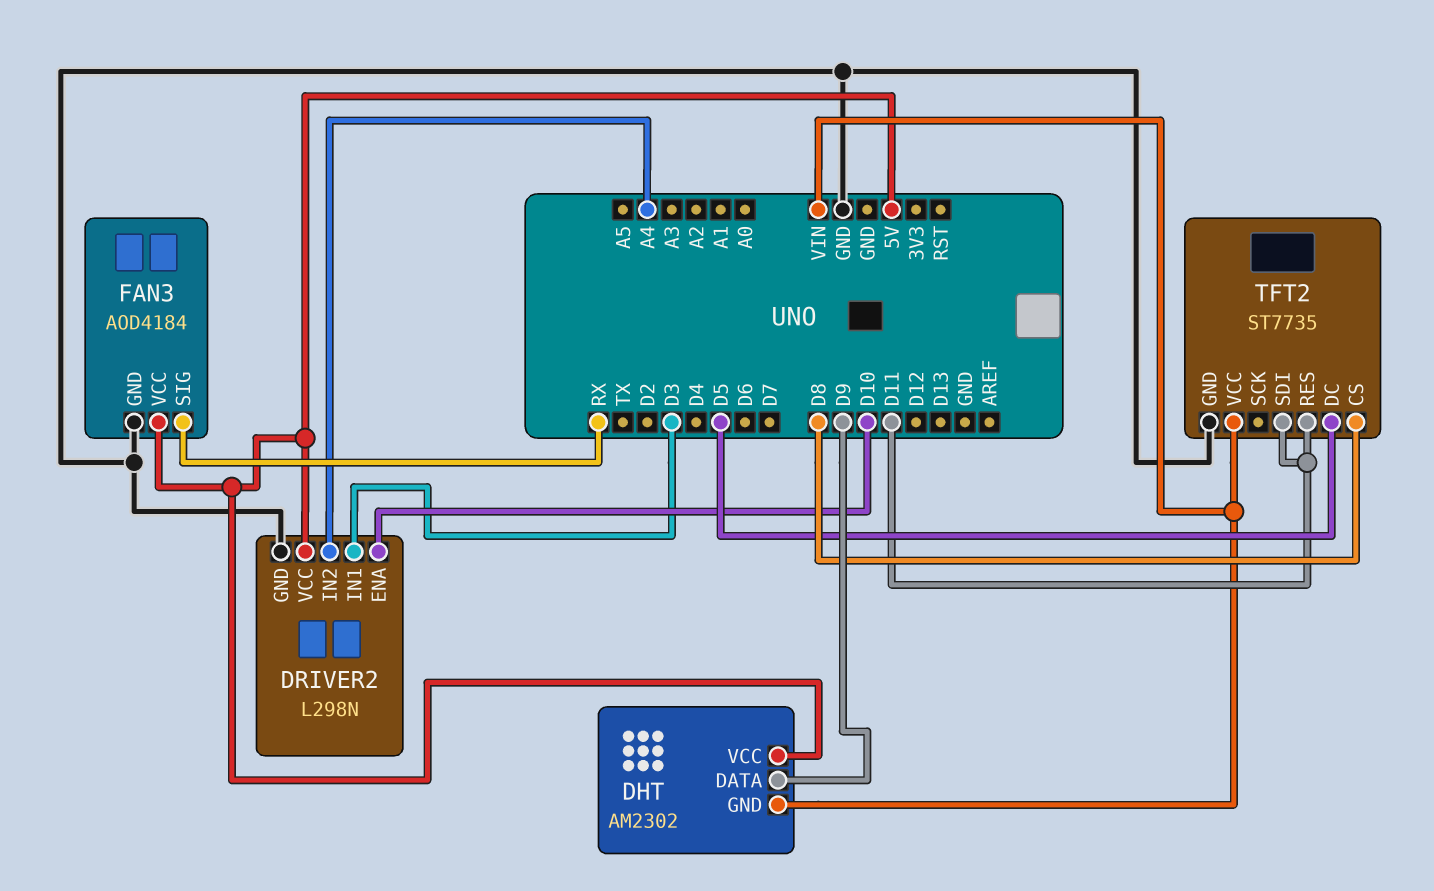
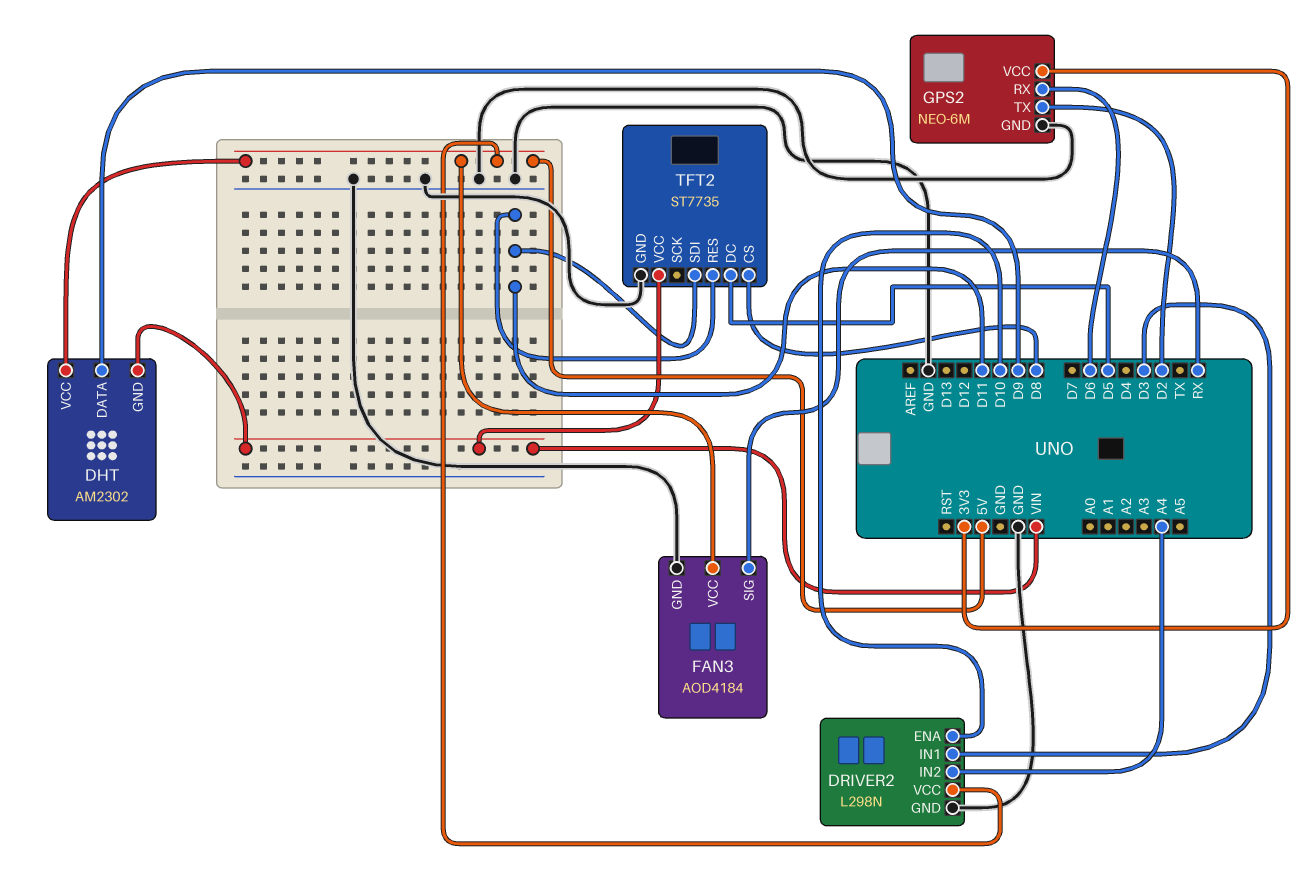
GPS2: none -> NEO-6M
GPS2 pin GND: none -> GND
GPS2 pin RX: none -> D6
GPS2 pin TX: none -> D2
GPS2 pin VCC: none -> 3V3

